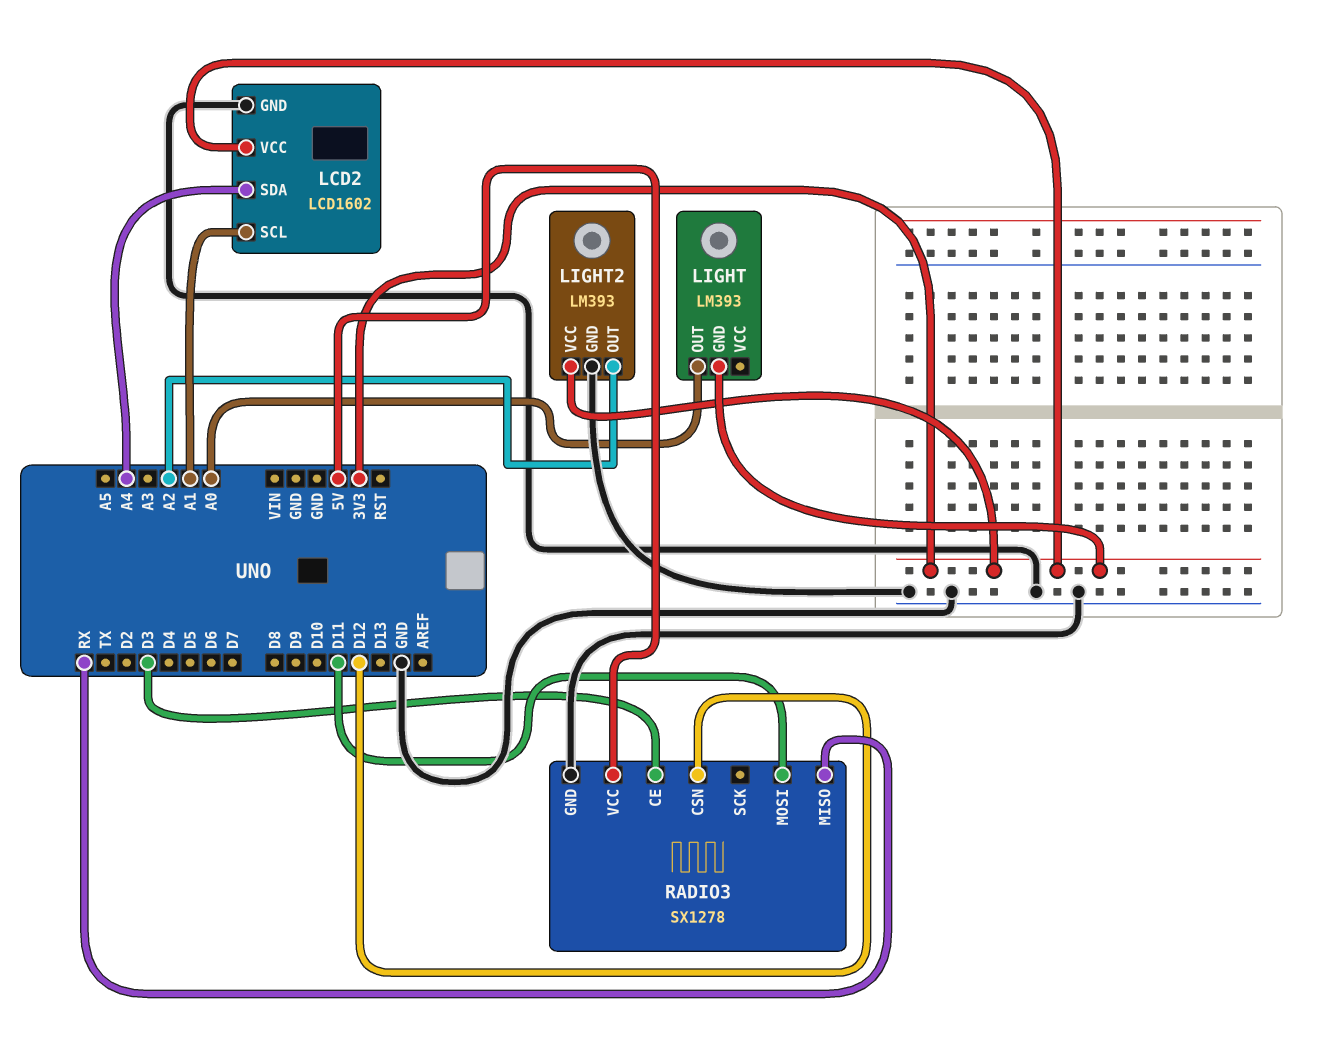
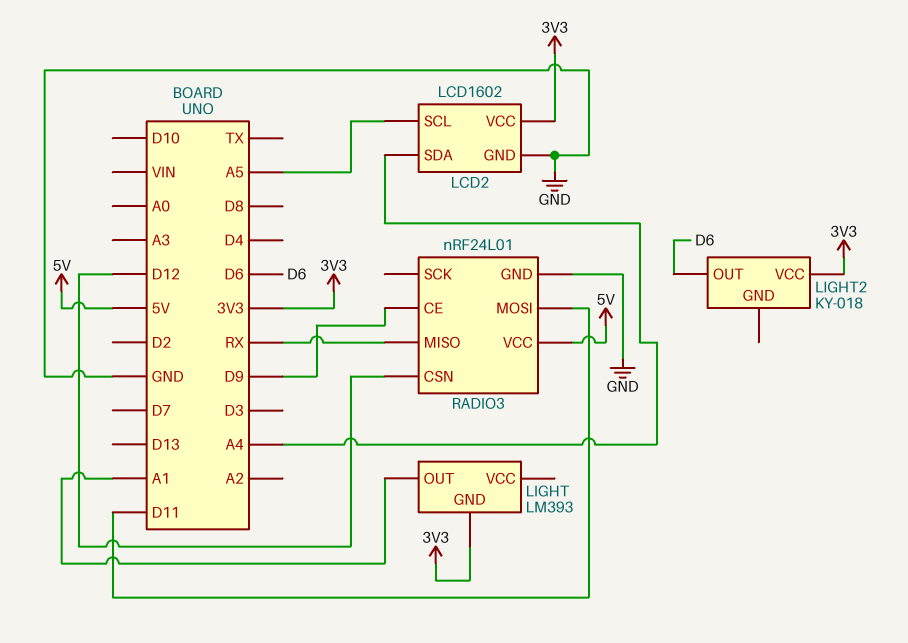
LCD2 pin SCL: A1 -> A5
LIGHT pin OUT: A0 -> A1
LIGHT2: LM393 -> KY-018
LIGHT2 pin GND: GND -> none
LIGHT2 pin OUT: A2 -> D6
RADIO3: SX1278 -> nRF24L01
RADIO3 pin CE: D3 -> D9

